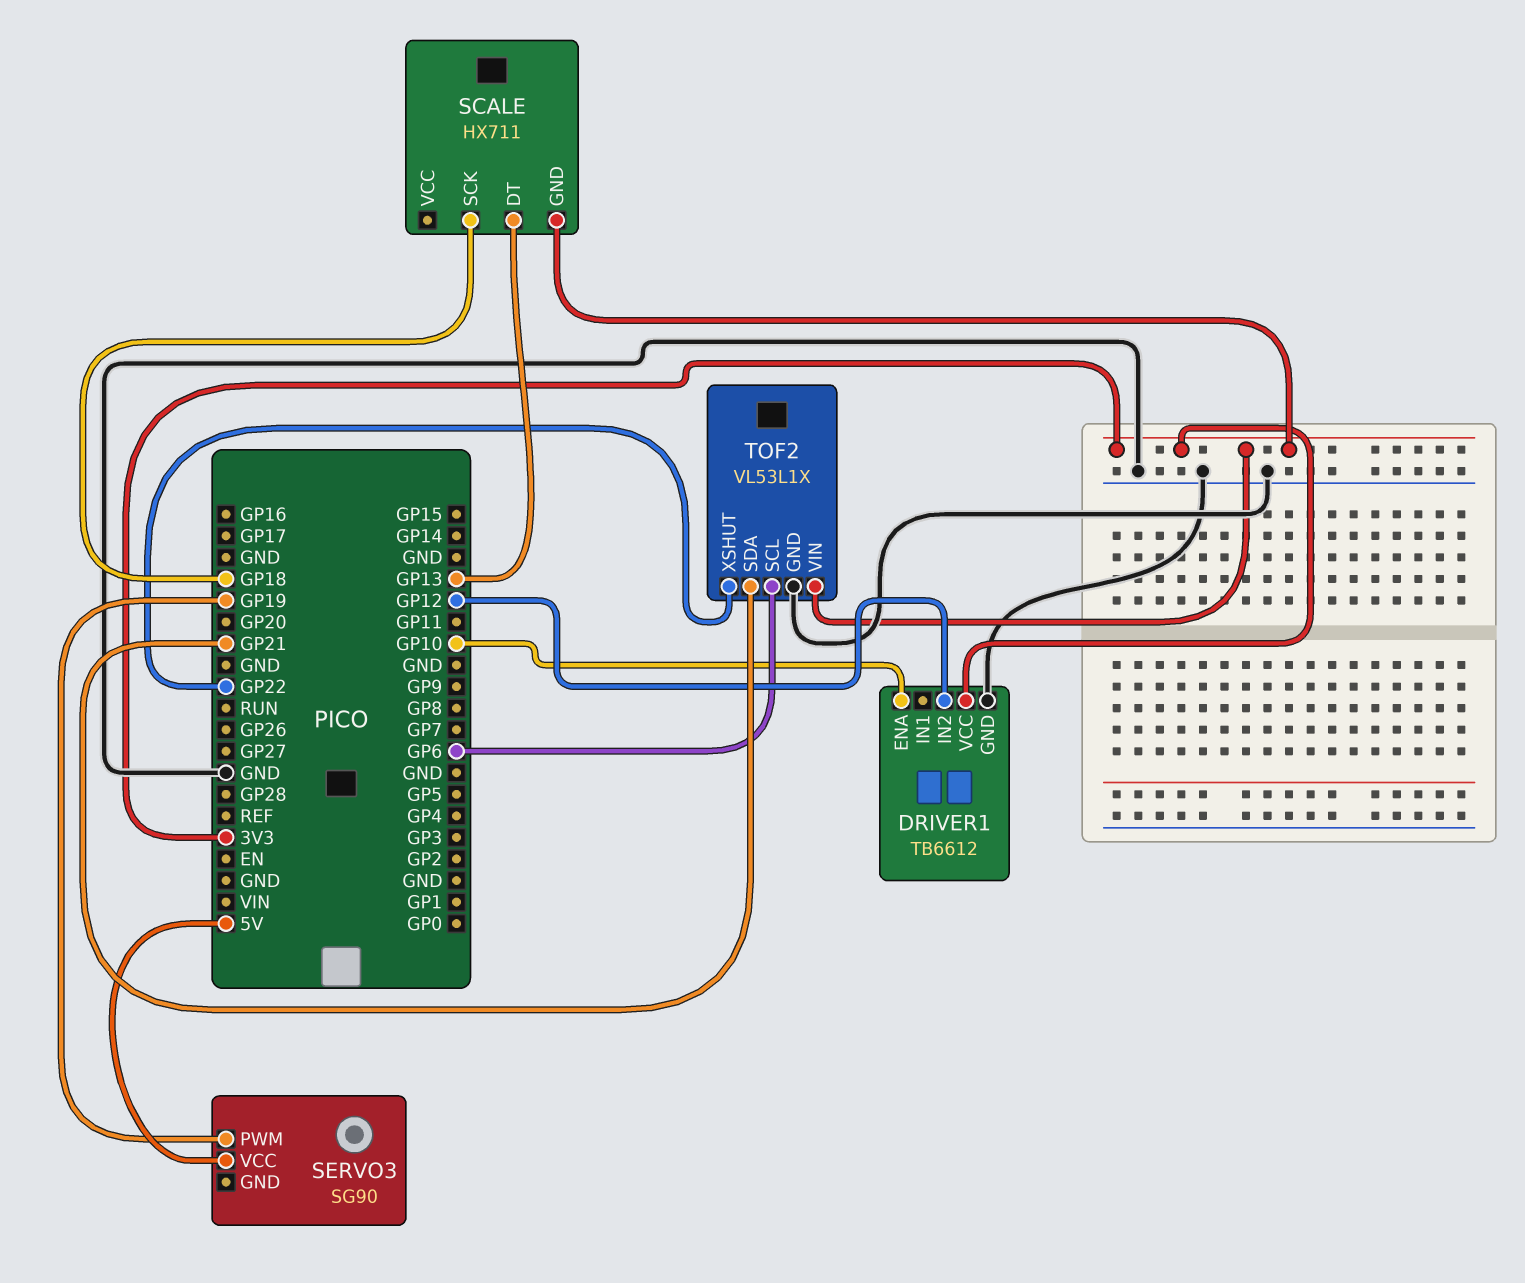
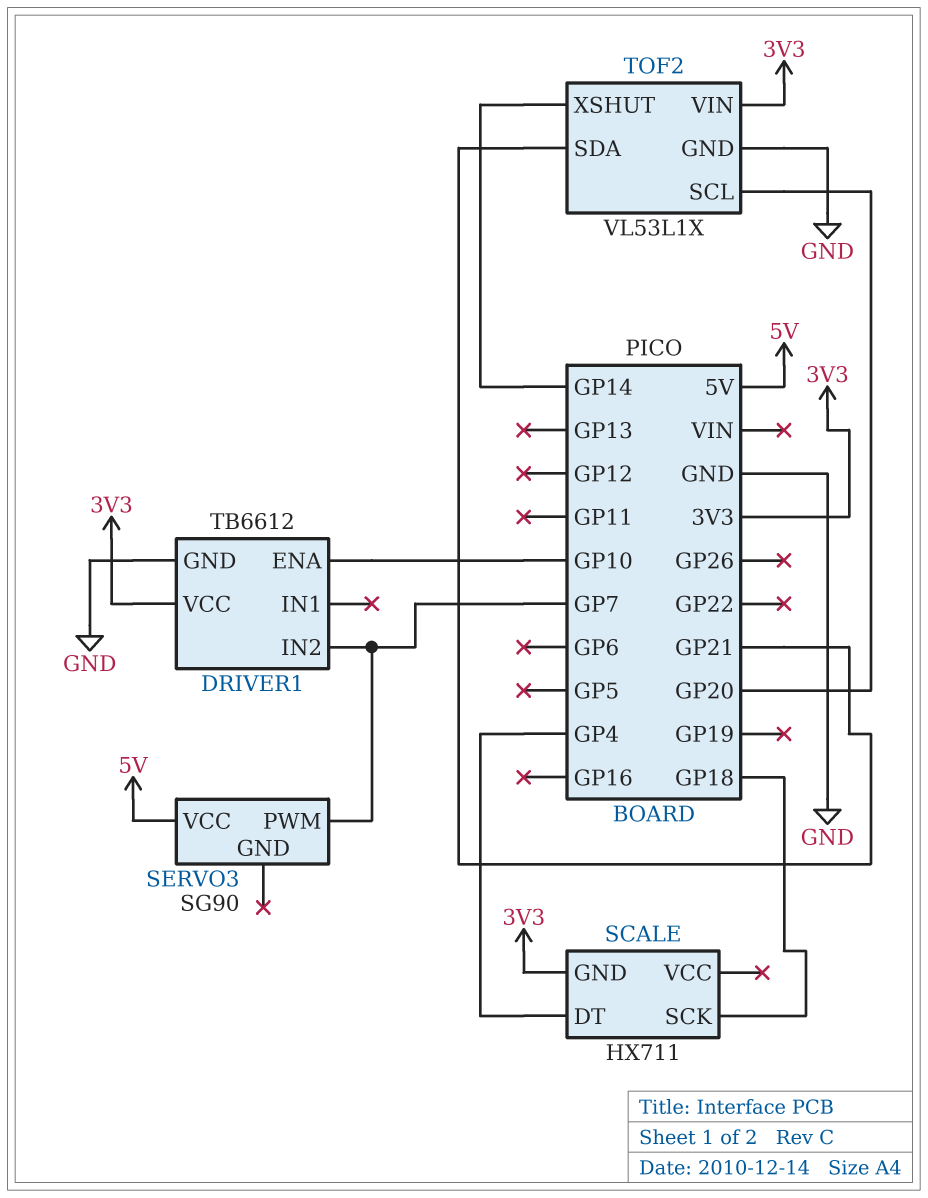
DRIVER1 pin IN2: GP12 -> GP7
SCALE pin DT: GP13 -> GP4
SERVO3 pin PWM: GP19 -> GP7
TOF2 pin SCL: GP6 -> GP20
TOF2 pin XSHUT: GP22 -> GP14

